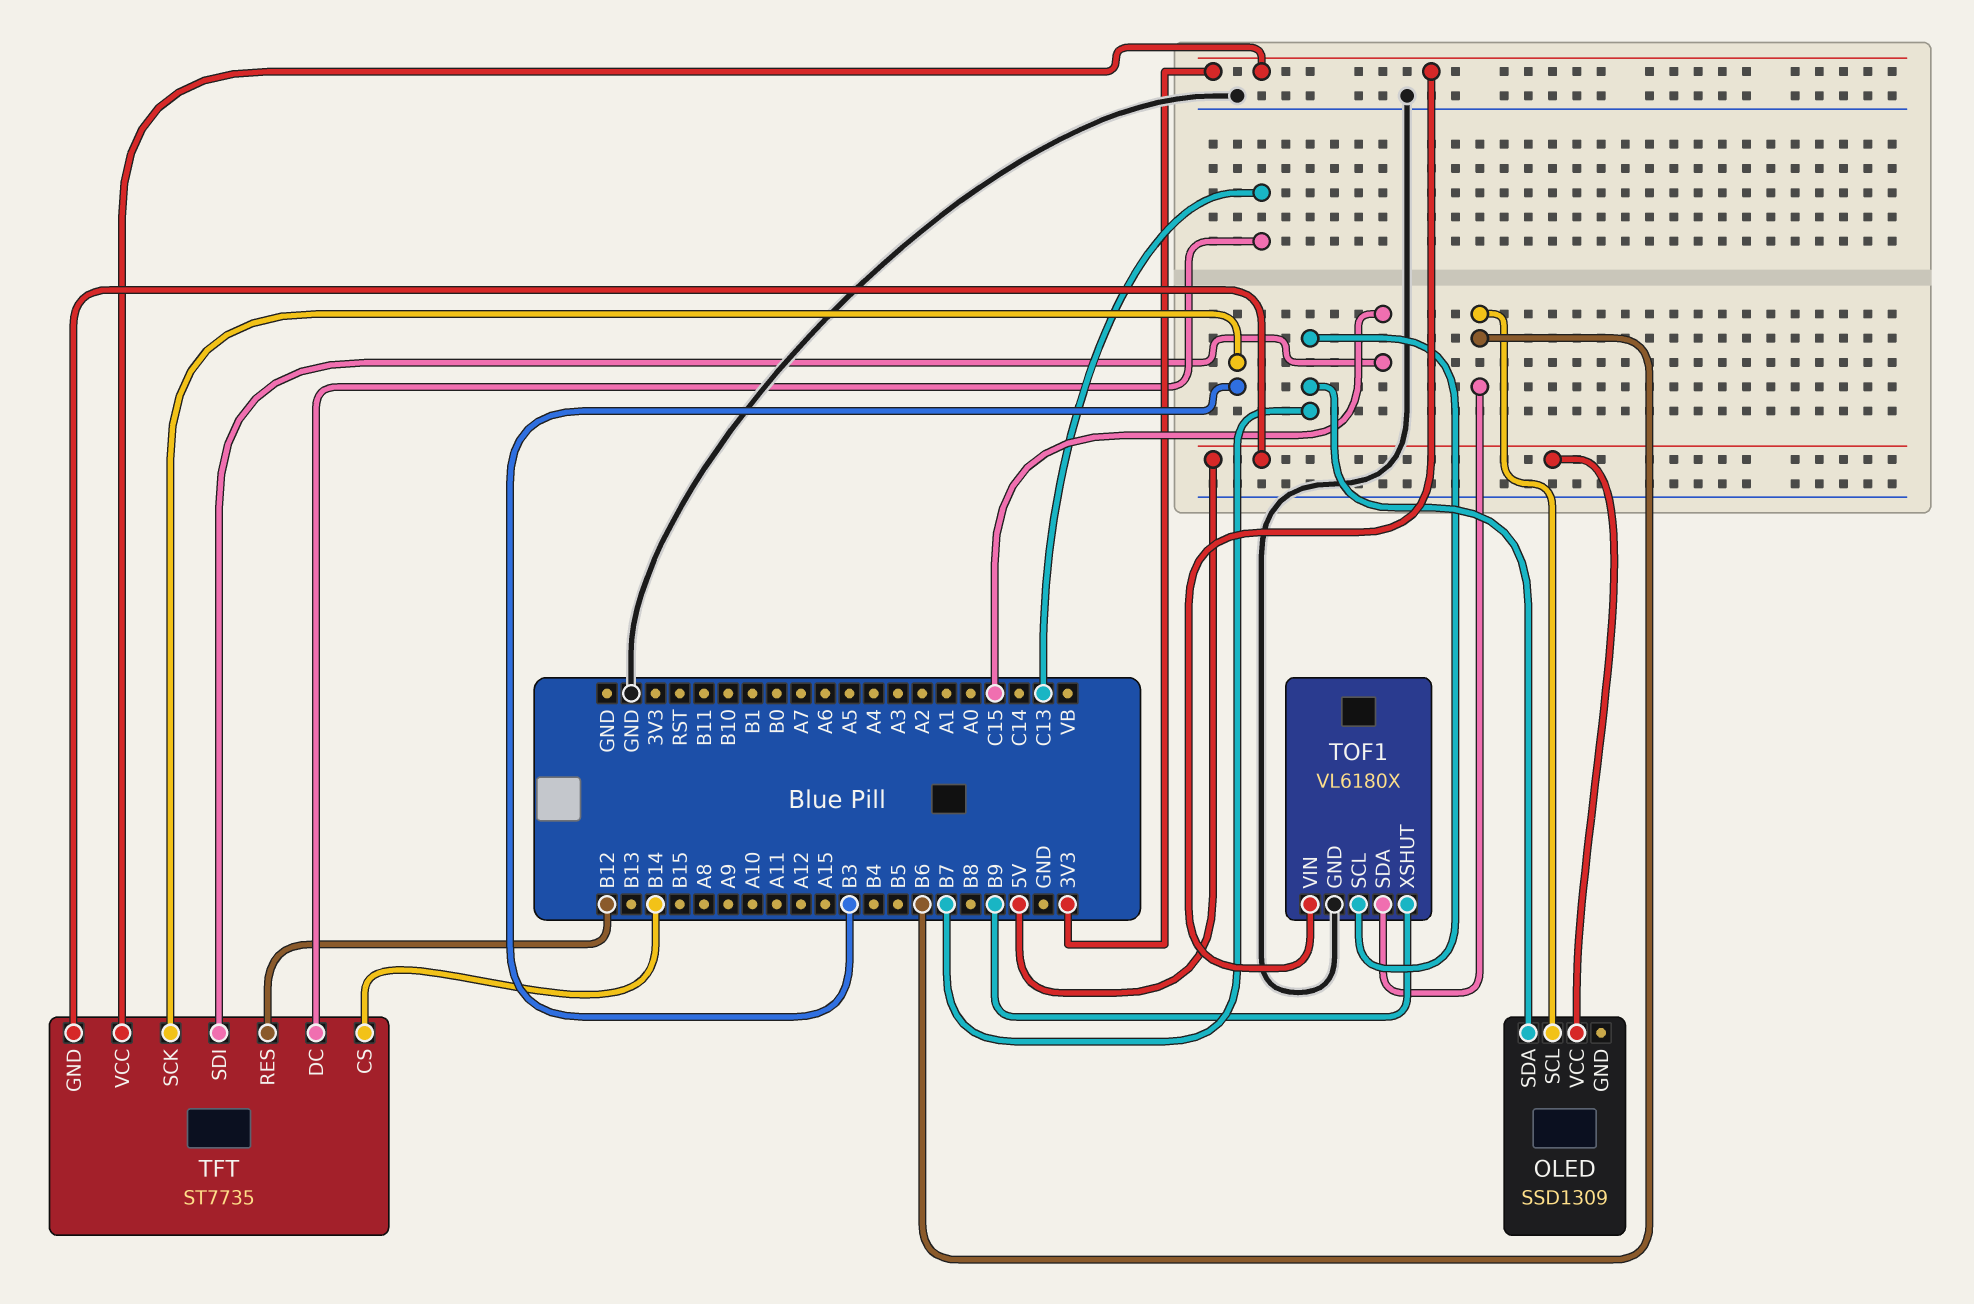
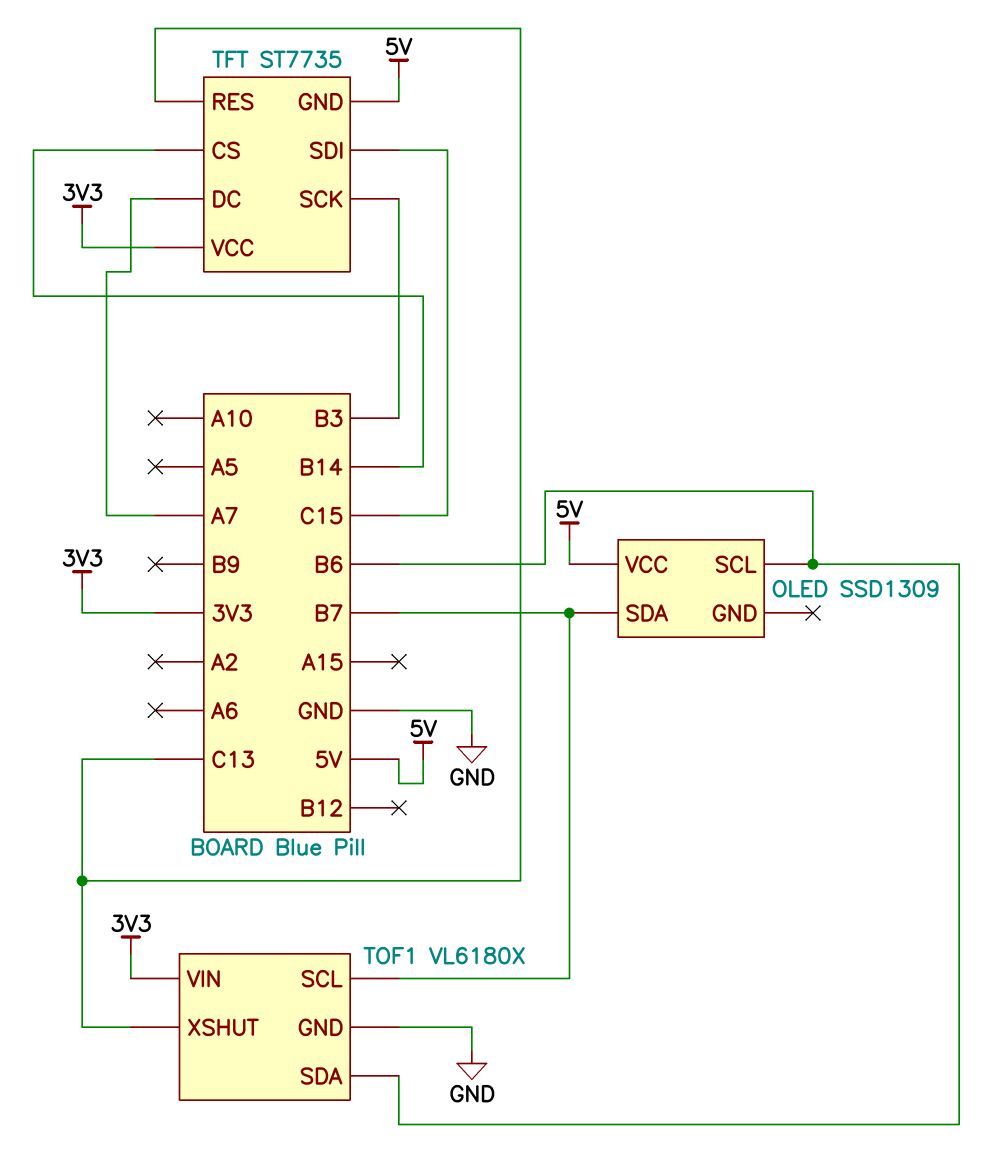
TFT pin DC: C13 -> A7
TFT pin RES: B12 -> C13
TOF1 pin XSHUT: B9 -> C13

